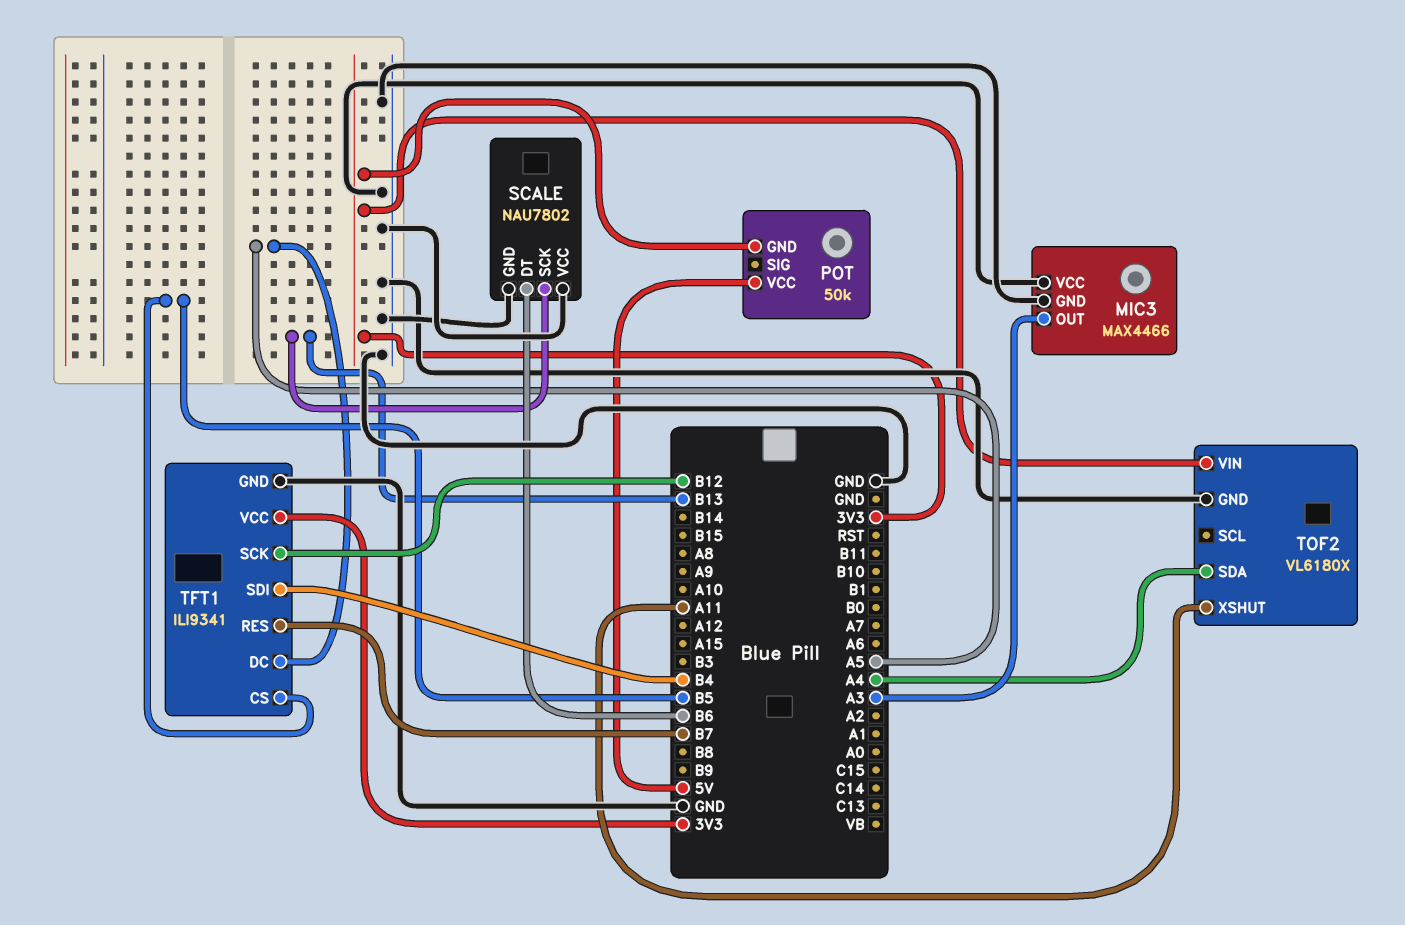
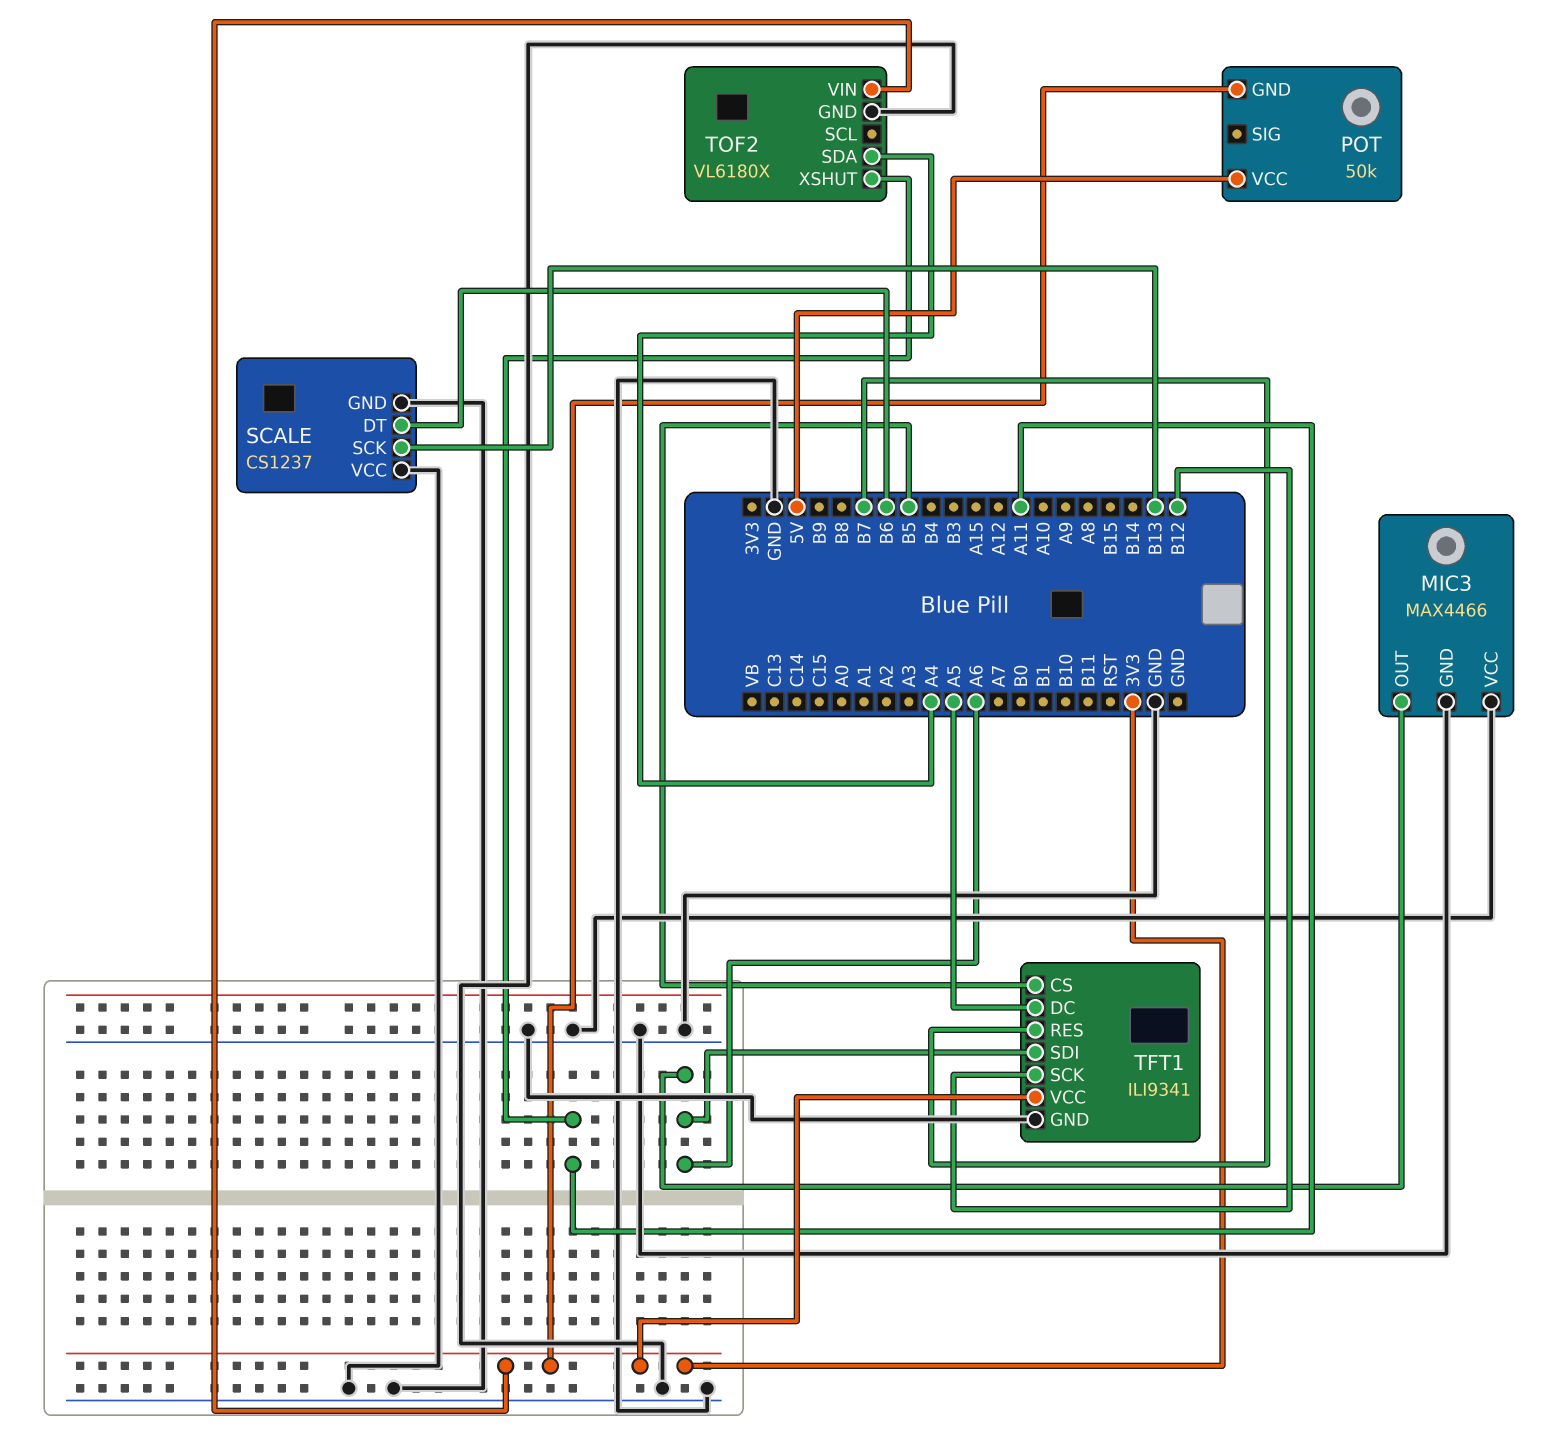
MIC3 pin OUT: A3 -> A6
SCALE: NAU7802 -> CS1237
TFT1 pin SDI: B4 -> A6

